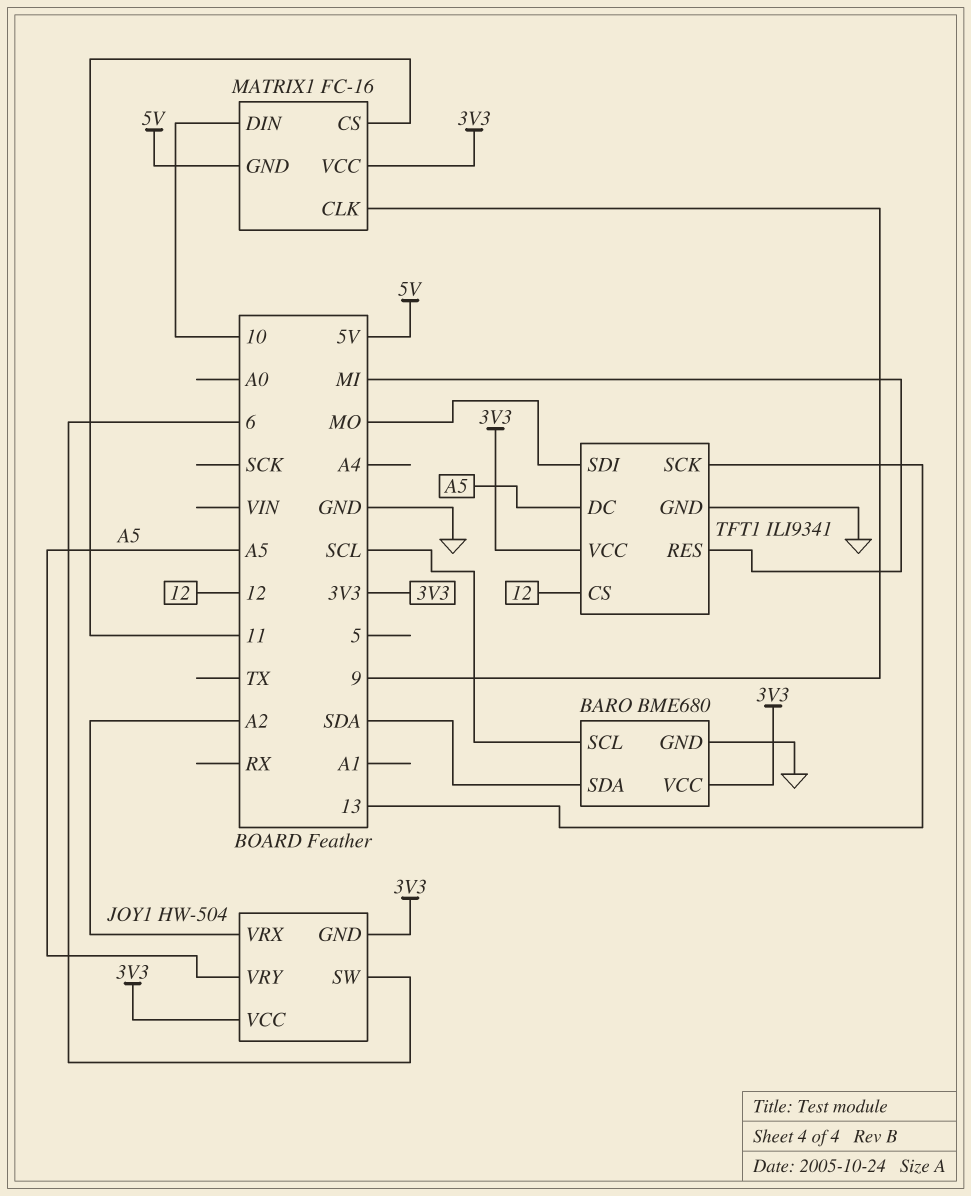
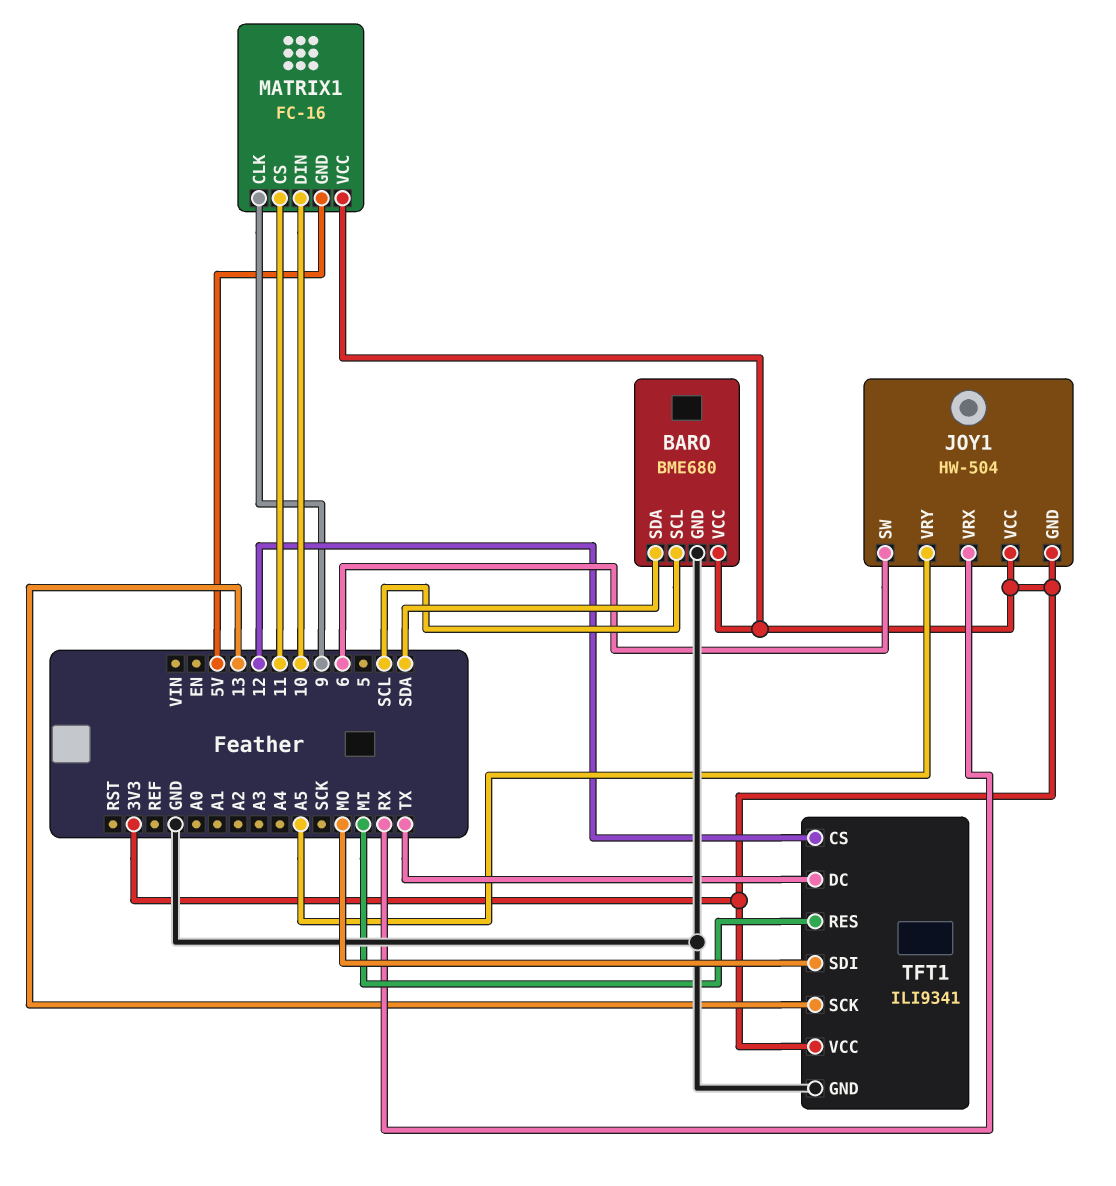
JOY1 pin VRX: A2 -> RX
TFT1 pin DC: A5 -> TX

